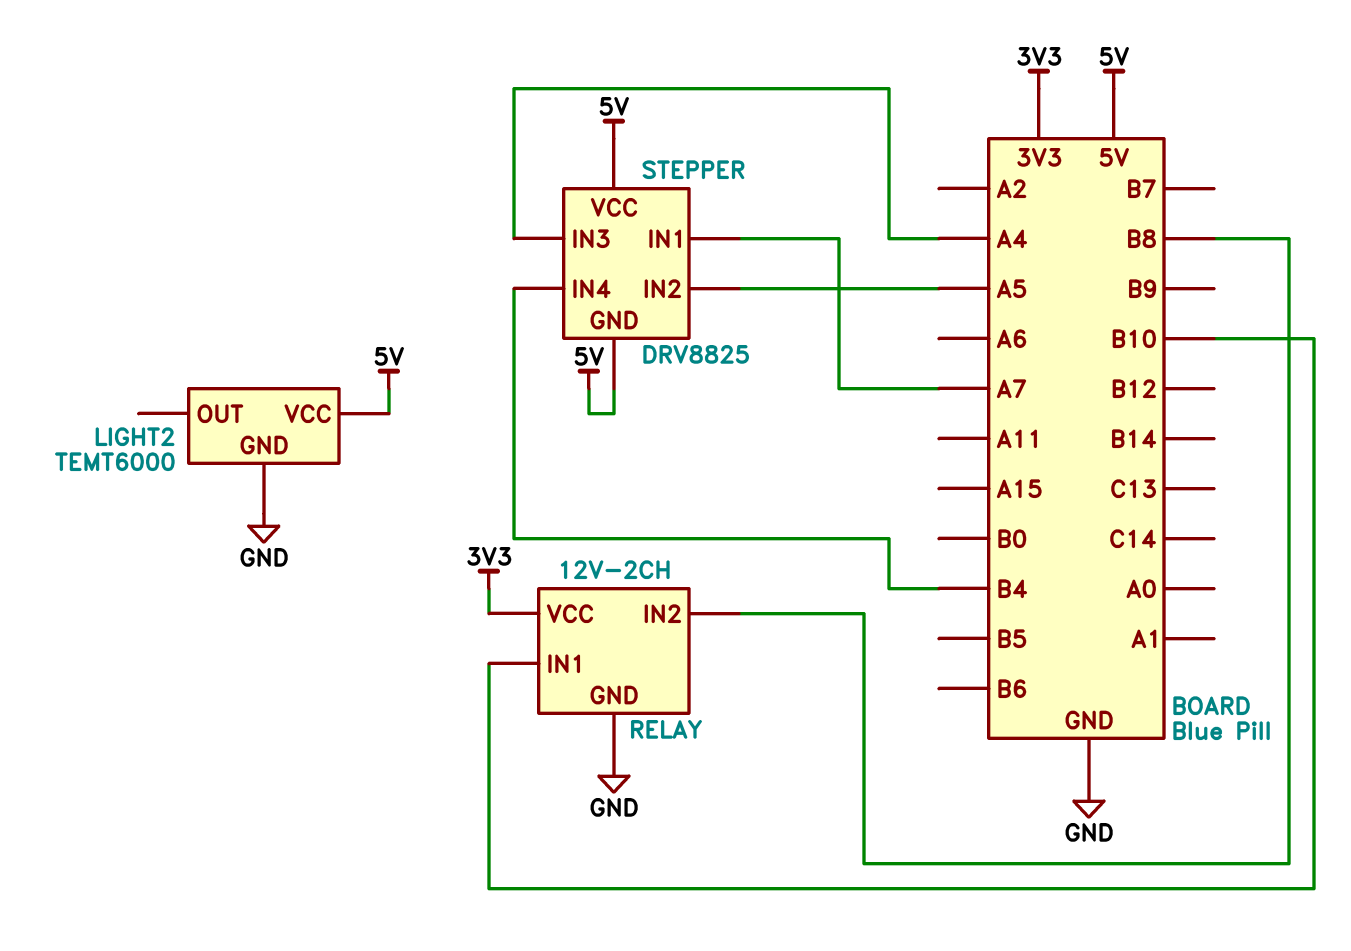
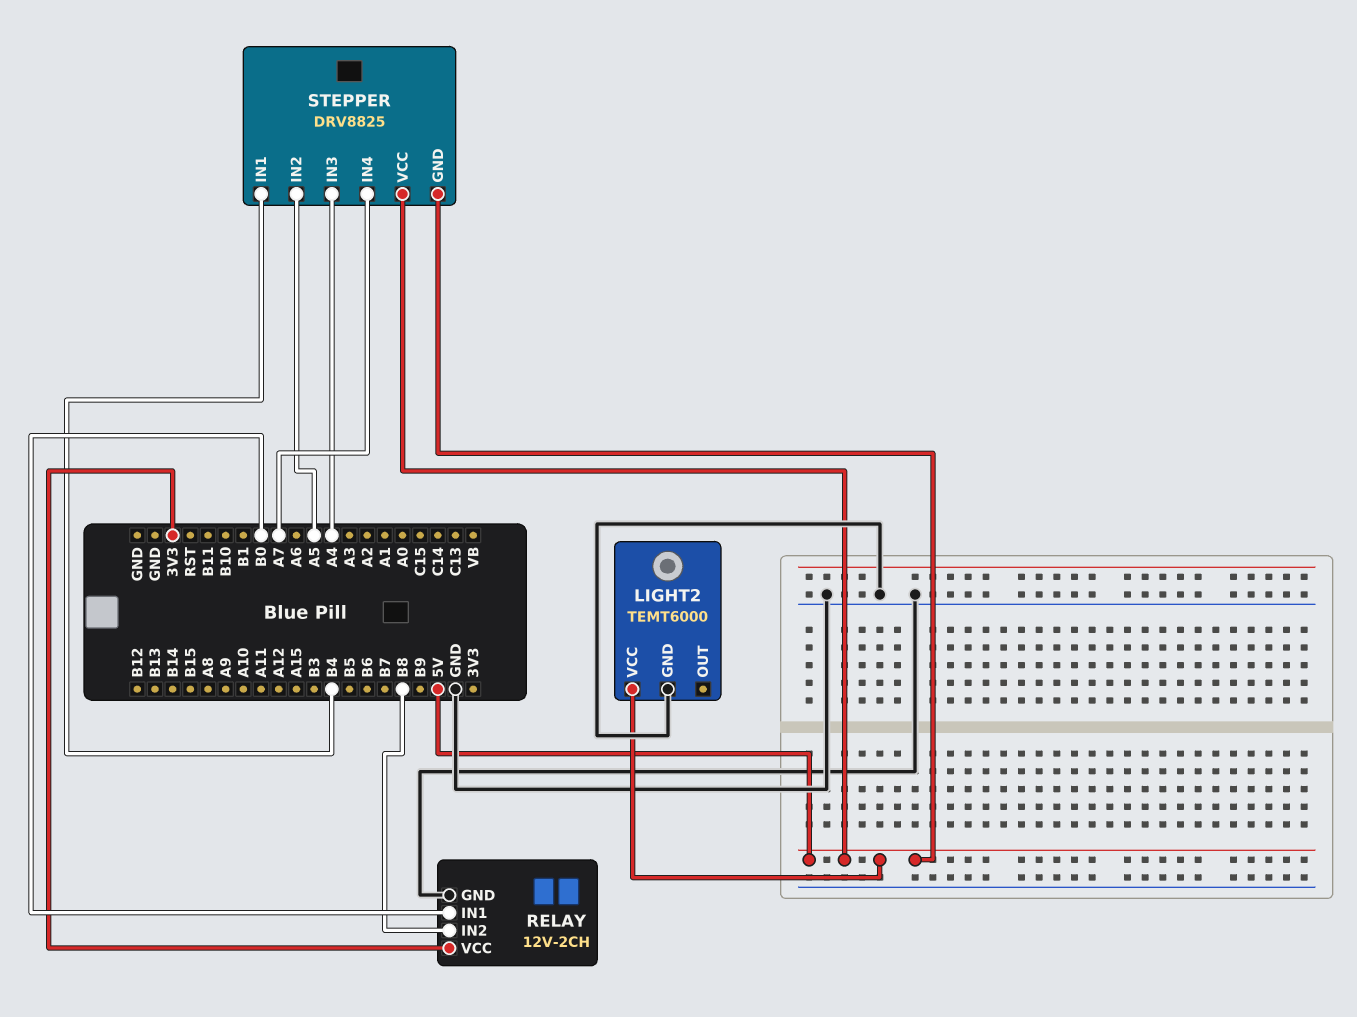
RELAY pin IN1: B10 -> B0
STEPPER pin IN1: A7 -> B4
STEPPER pin IN4: B4 -> A7

